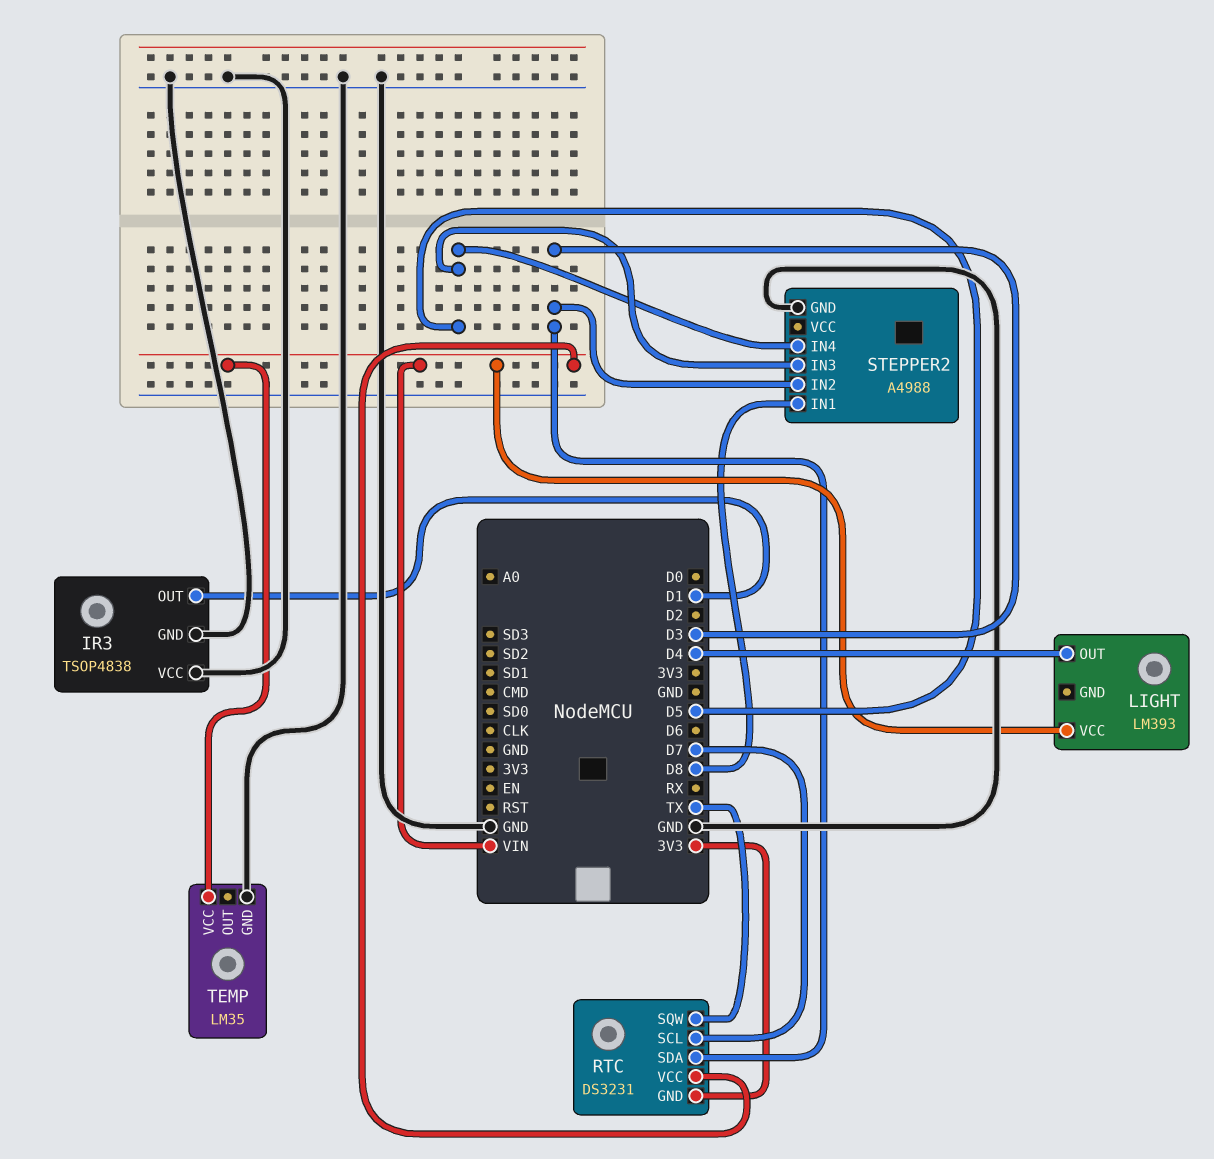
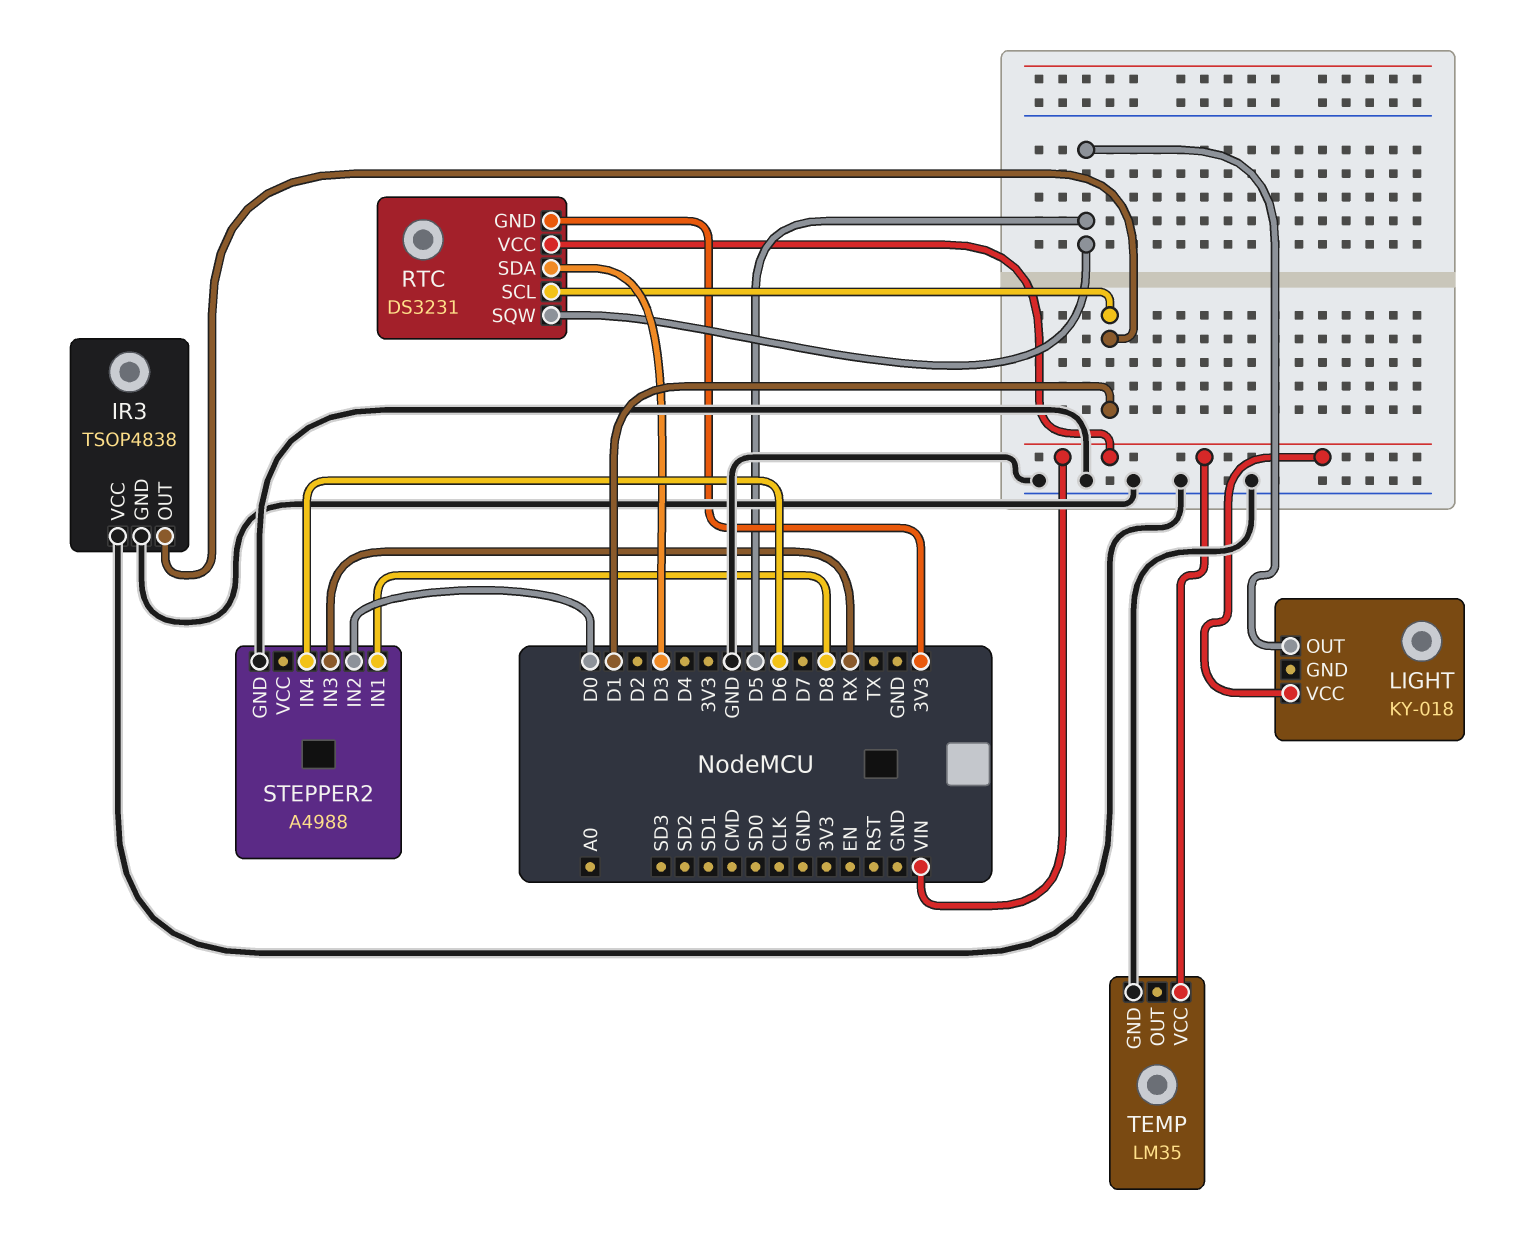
LIGHT: LM393 -> KY-018
LIGHT pin OUT: D4 -> D5
RTC pin SCL: D7 -> D1
RTC pin SQW: TX -> D5
STEPPER2 pin IN2: D3 -> D0
STEPPER2 pin IN3: D5 -> RX
STEPPER2 pin IN4: D5 -> D6

